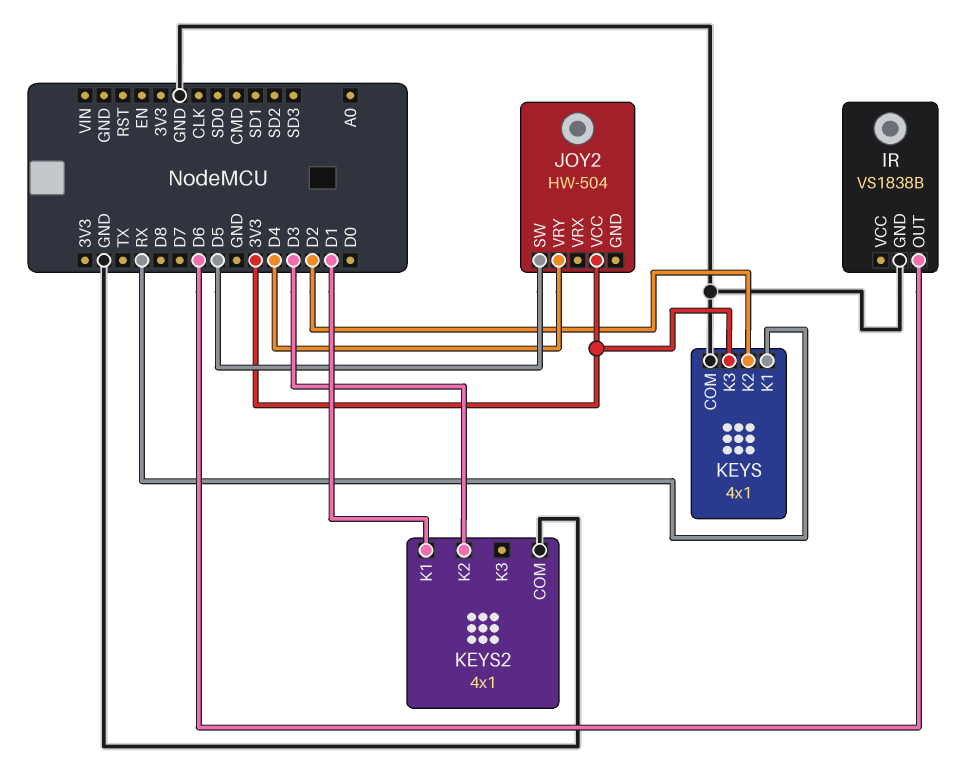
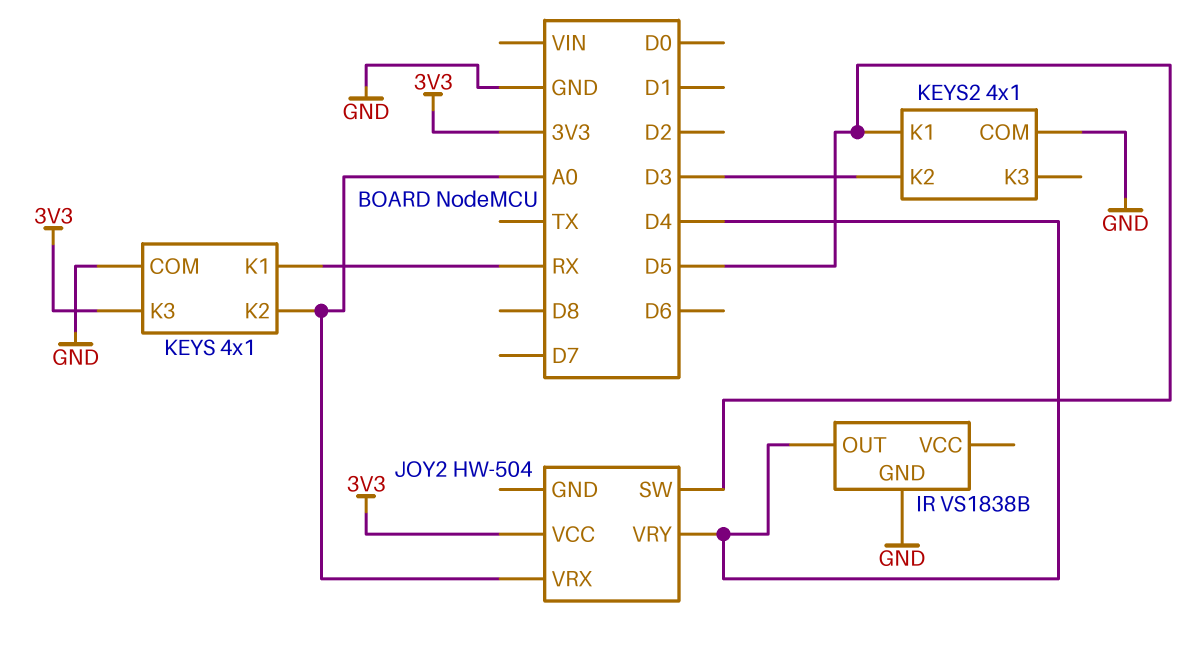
IR pin OUT: D6 -> D4
JOY2 pin VRX: none -> A0
KEYS pin K2: D2 -> A0
KEYS2 pin K1: D1 -> D5

